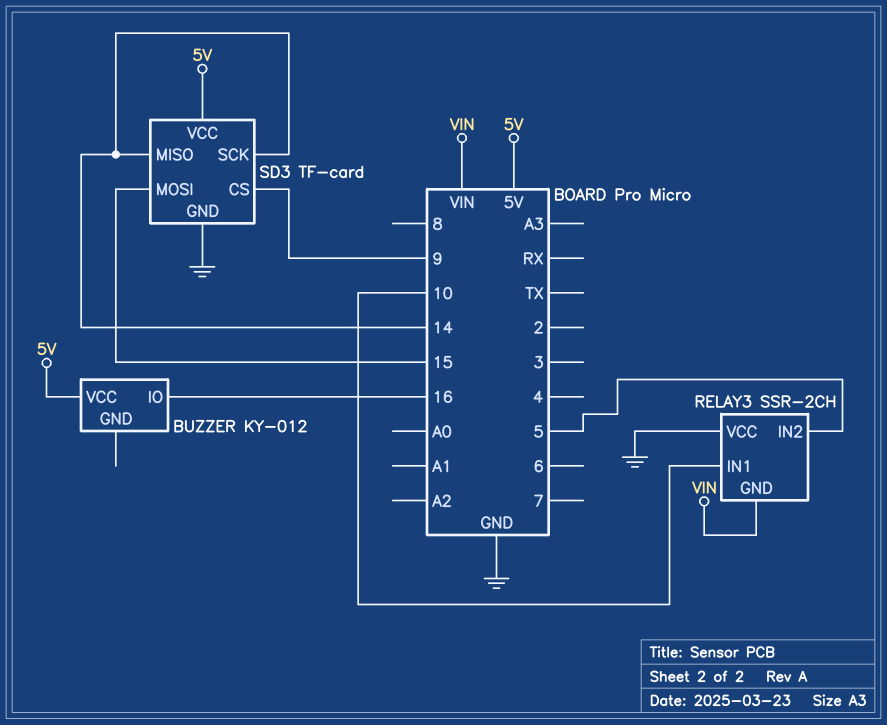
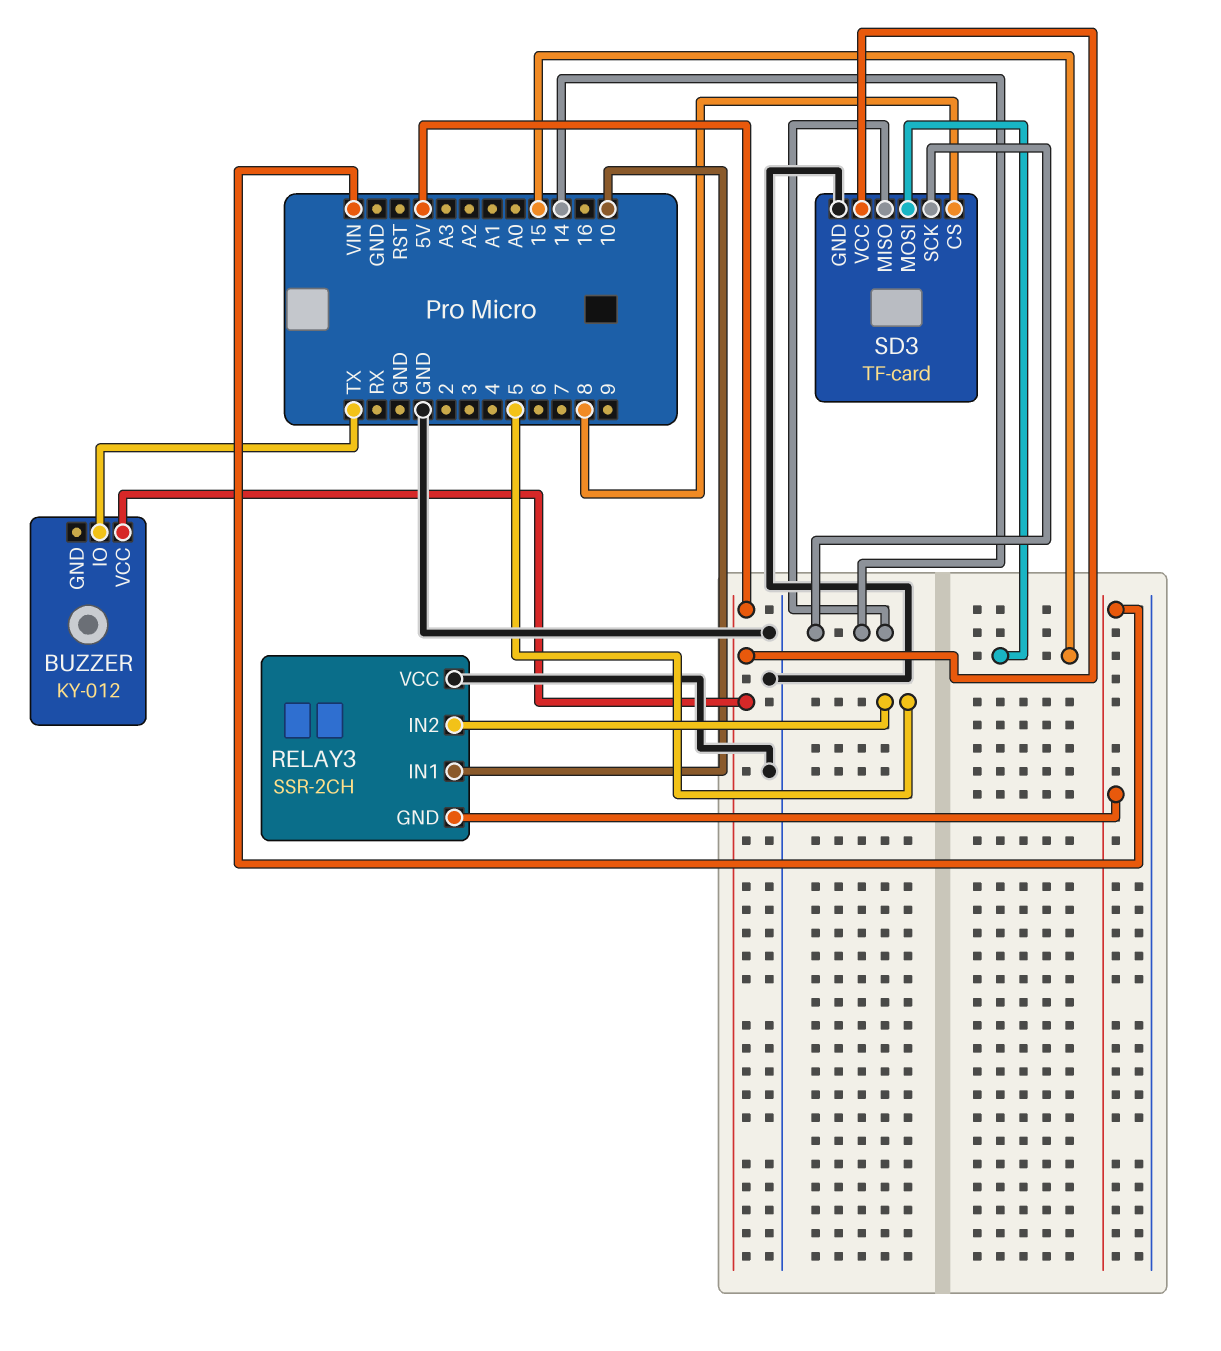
BUZZER pin IO: 16 -> TX
SD3 pin CS: 9 -> 8

